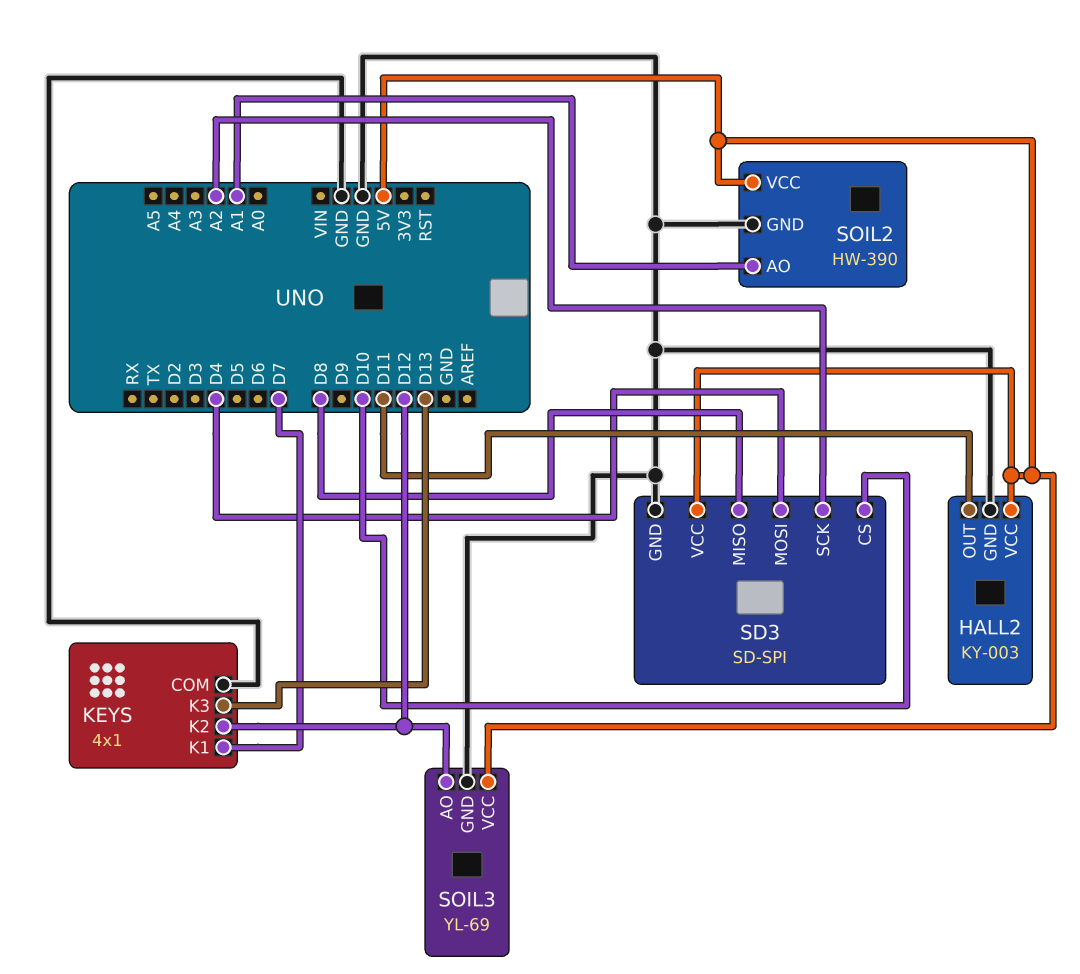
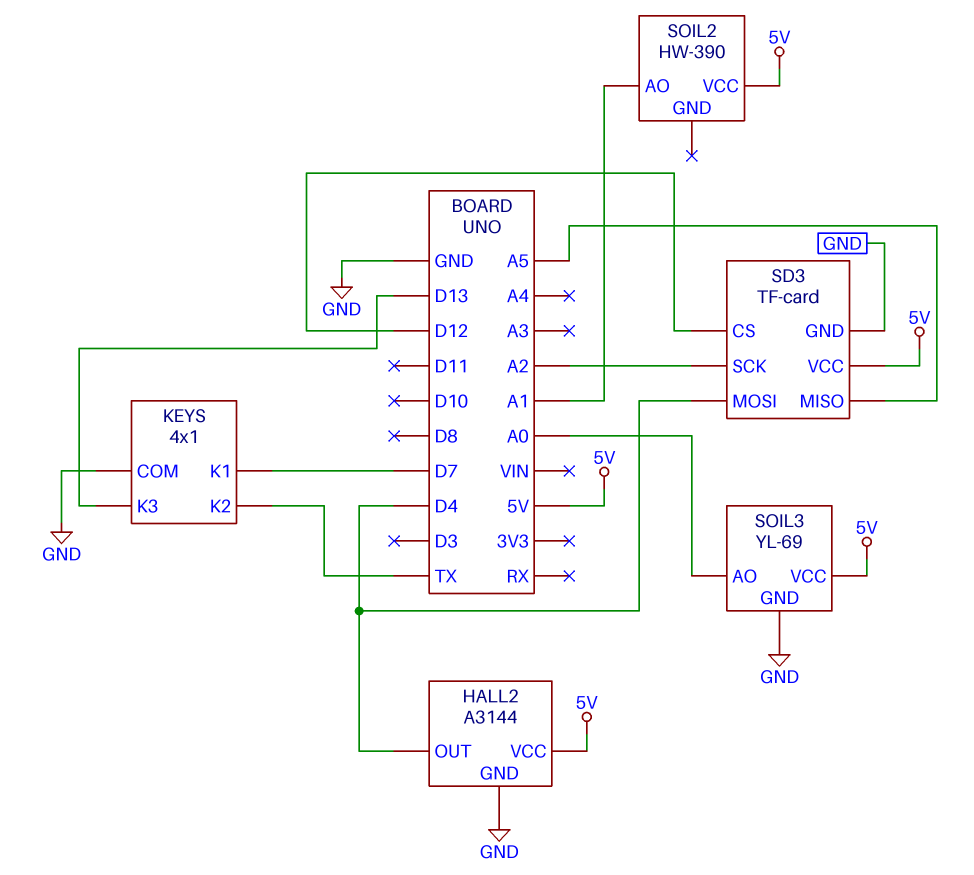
HALL2: KY-003 -> A3144
HALL2 pin OUT: D11 -> D4
KEYS pin K2: D12 -> TX
SD3: SD-SPI -> TF-card
SD3 pin CS: D10 -> D12
SD3 pin MISO: D8 -> A5
SOIL2 pin GND: GND -> none
SOIL3 pin AO: D12 -> A0

